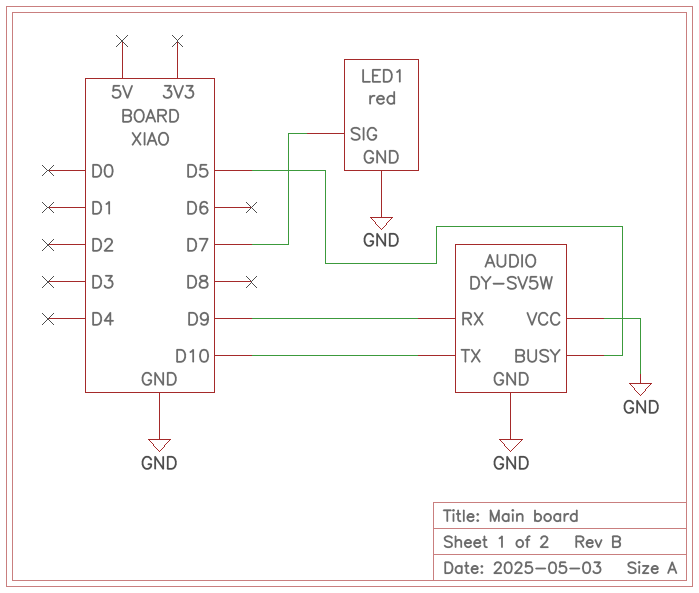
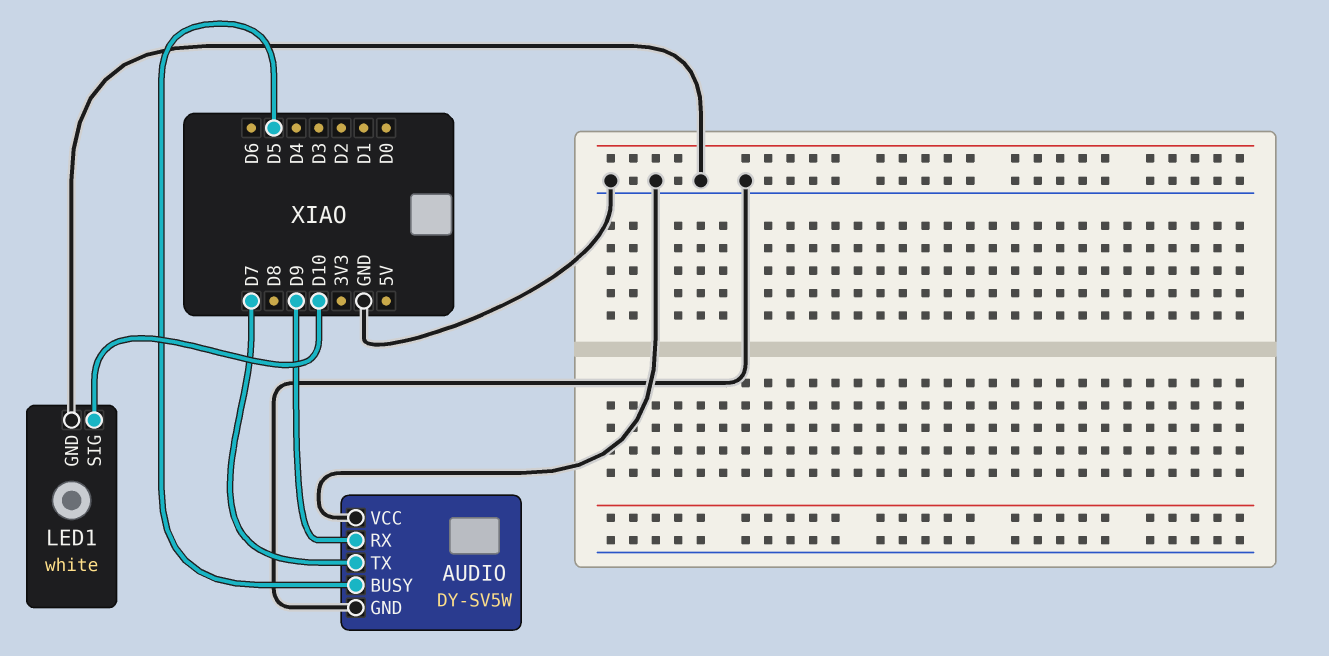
AUDIO pin TX: D10 -> D7
LED1: red -> white
LED1 pin SIG: D7 -> D10

